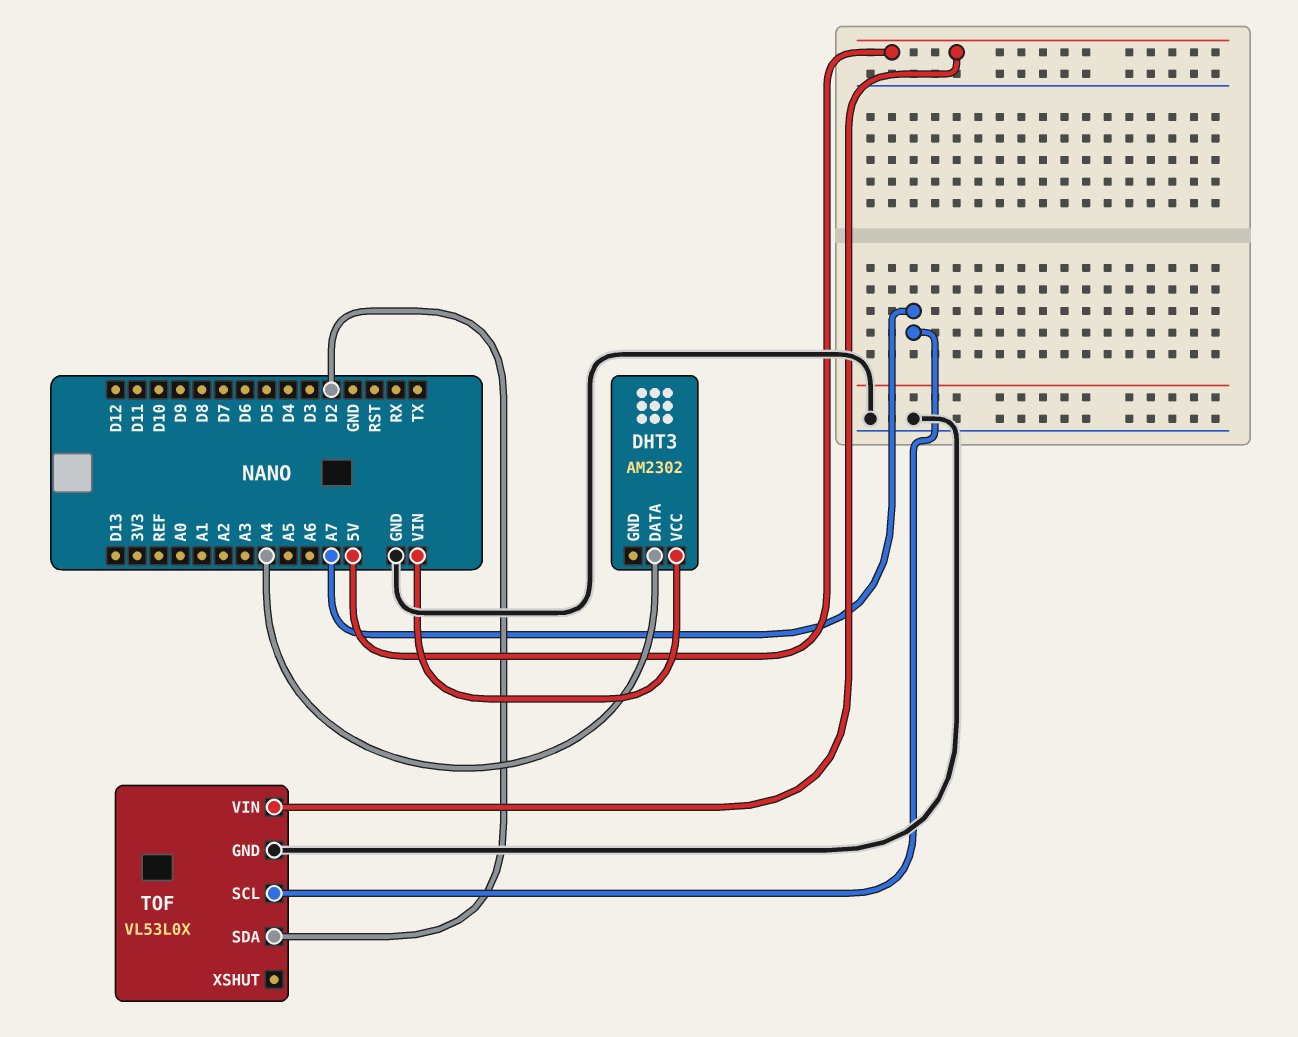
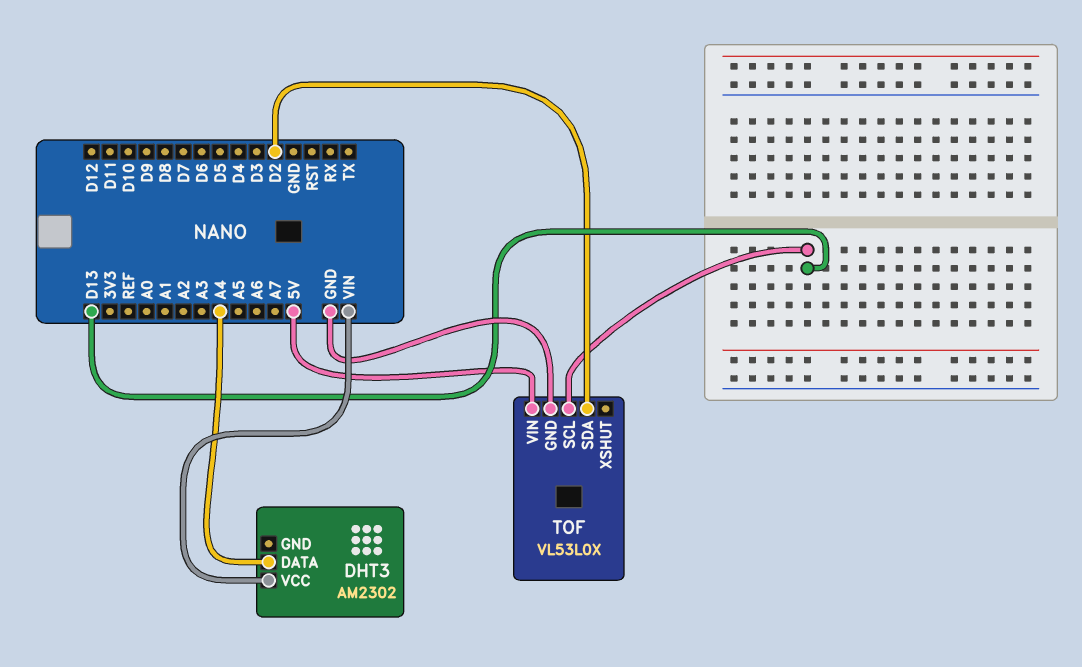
TOF pin SCL: A7 -> D13

